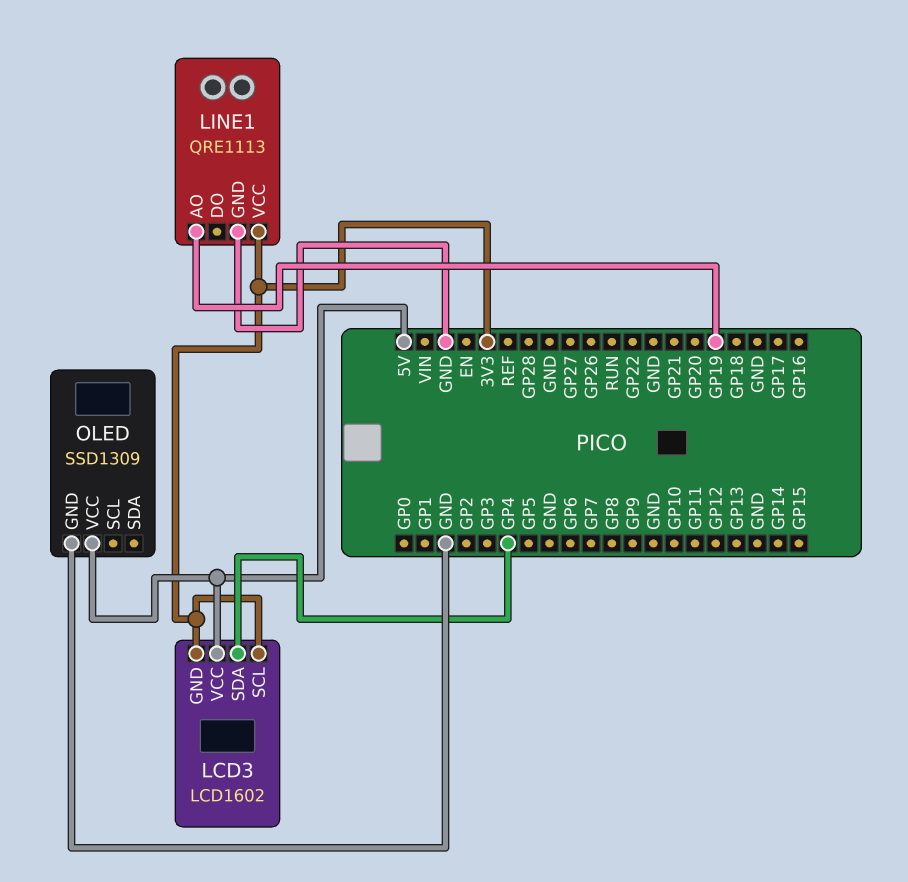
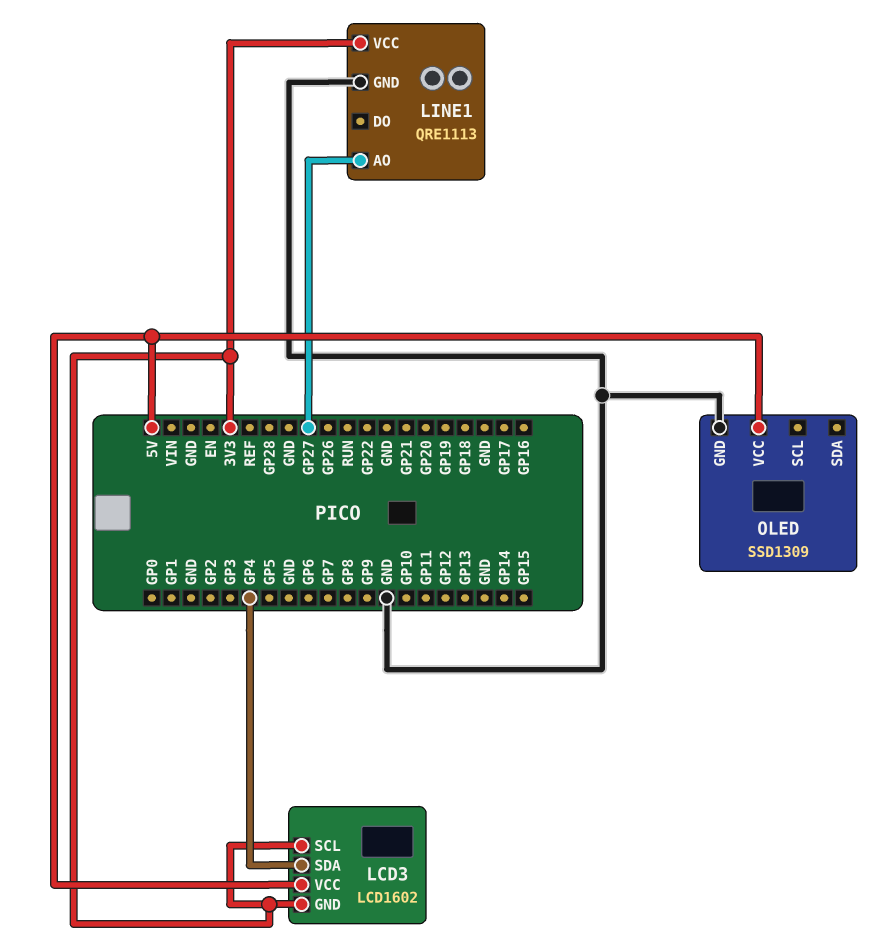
LINE1 pin AO: GP19 -> GP27

